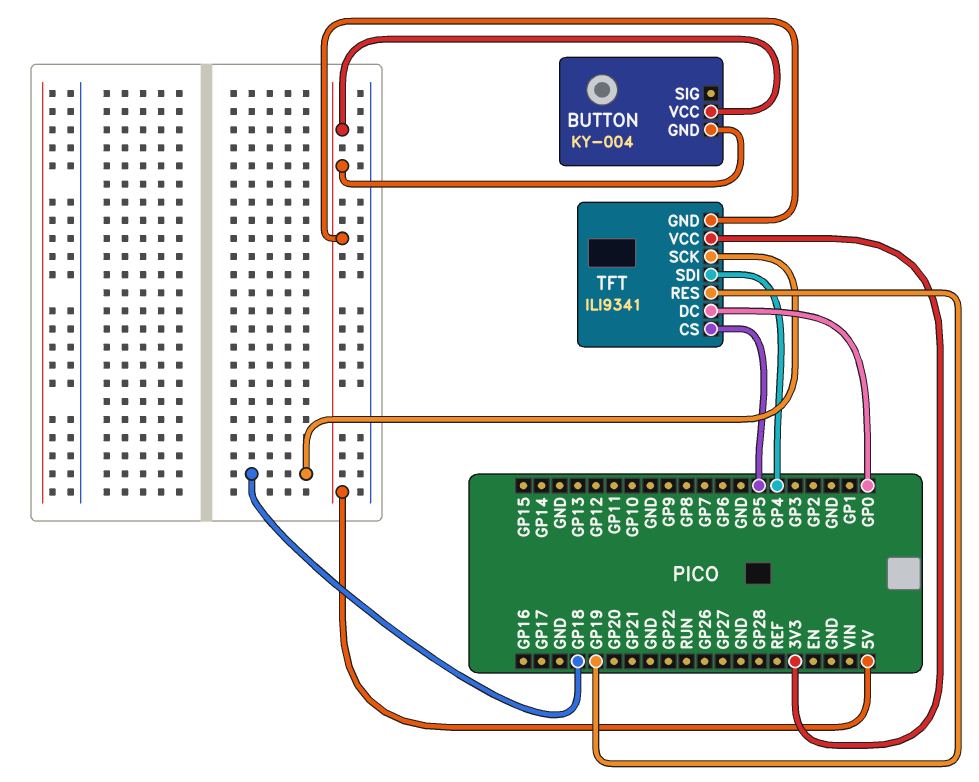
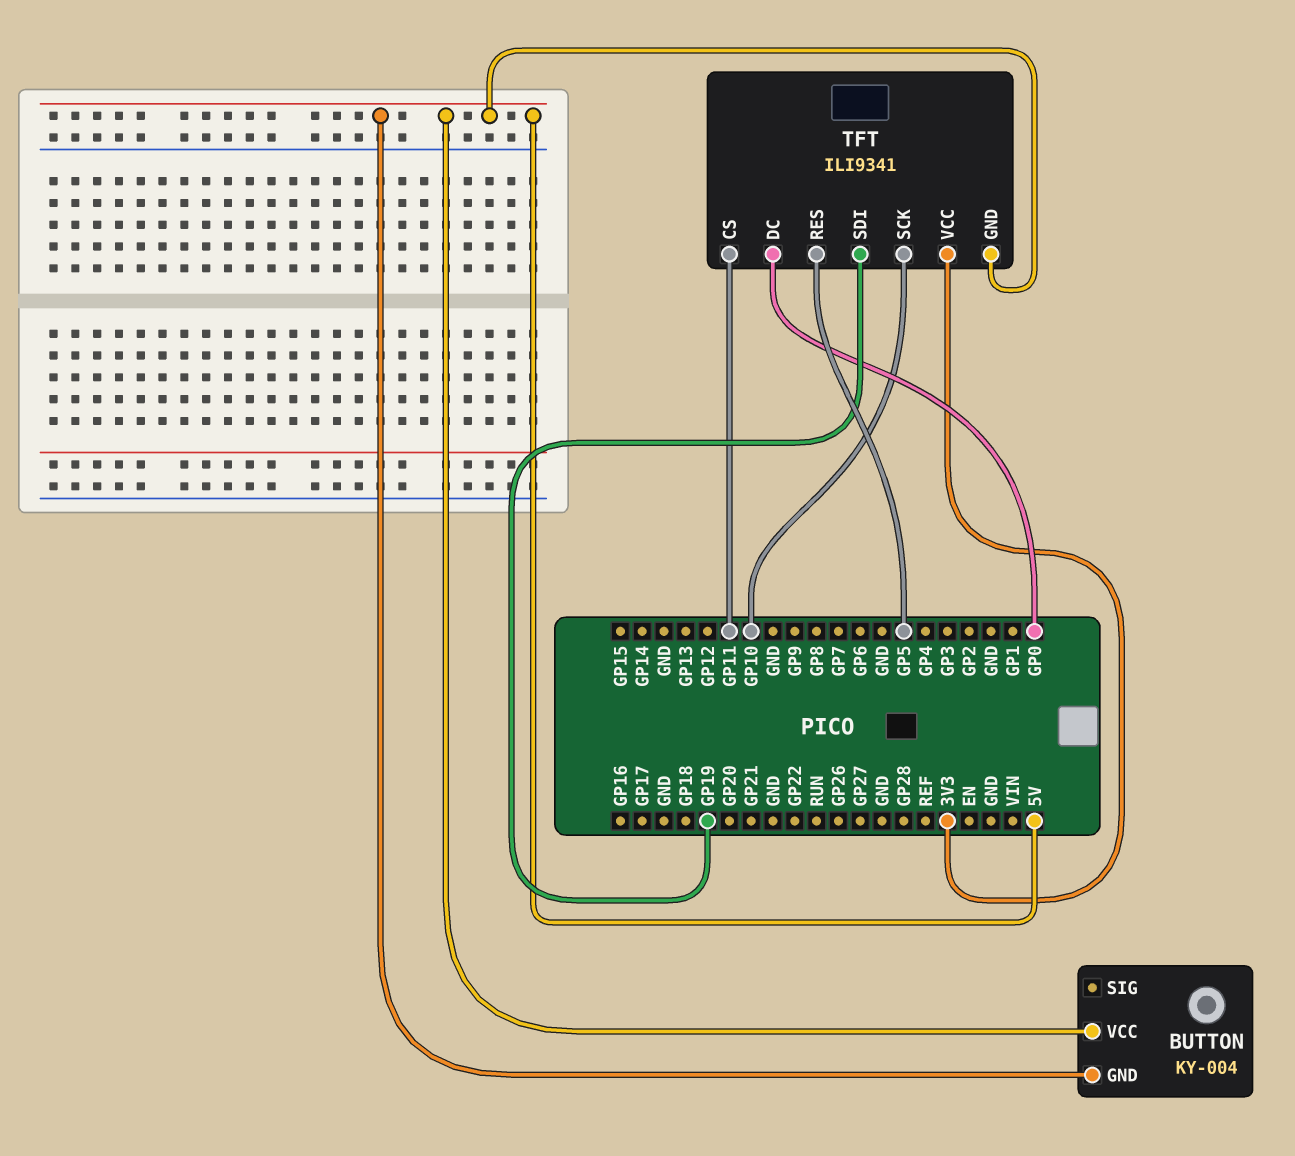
TFT pin CS: GP5 -> GP11
TFT pin RES: GP19 -> GP5
TFT pin SCK: GP18 -> GP10
TFT pin SDI: GP4 -> GP19

